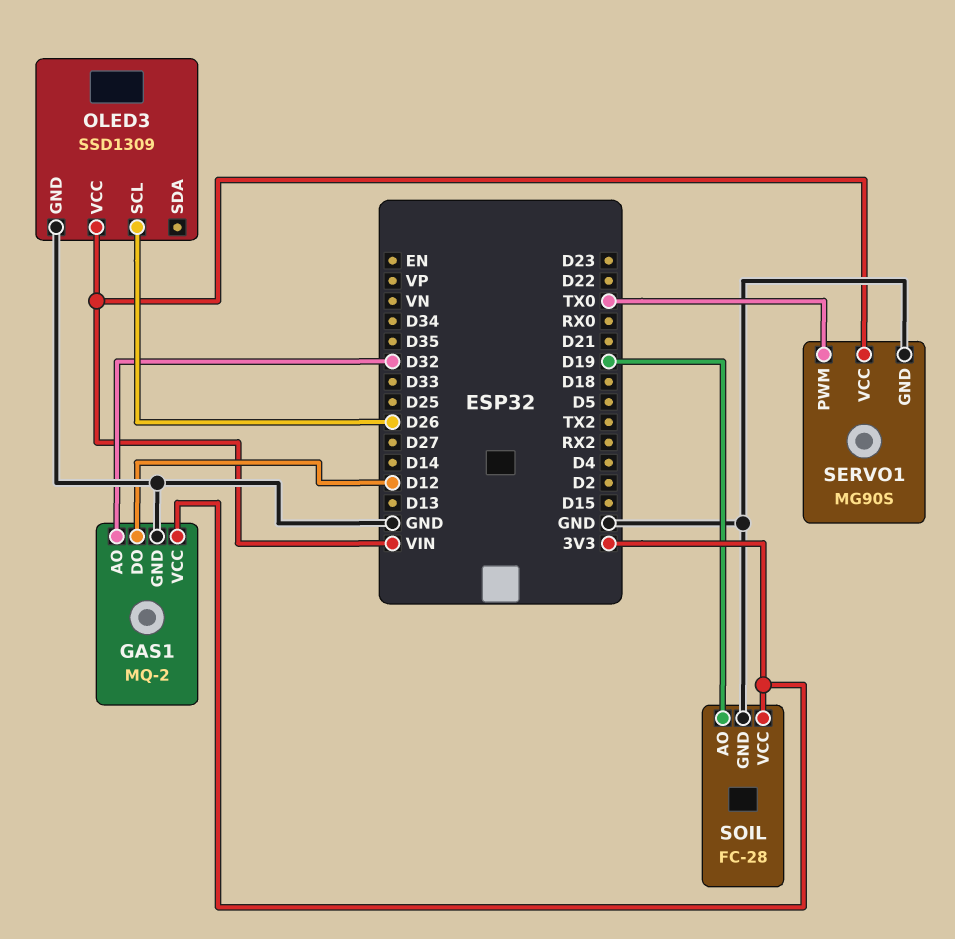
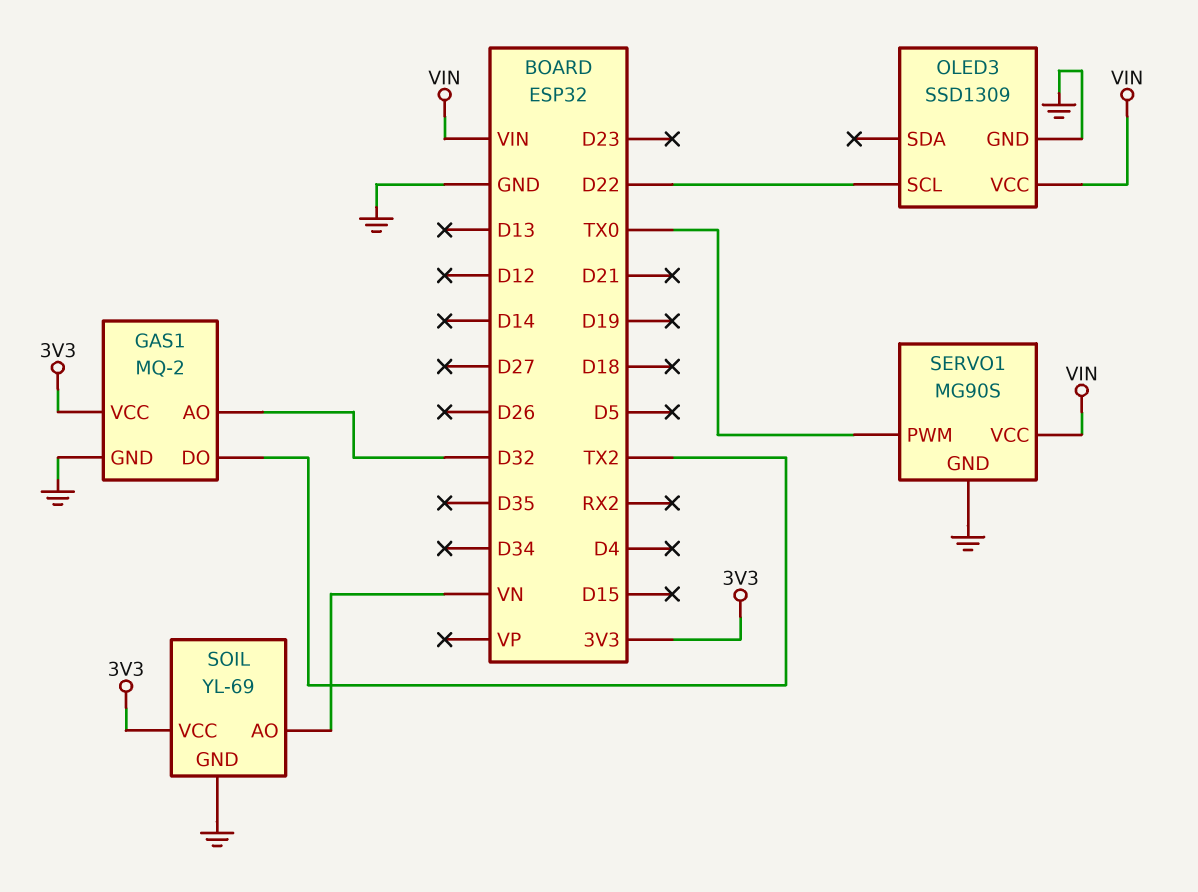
GAS1 pin DO: D12 -> TX2
OLED3 pin SCL: D26 -> D22
SOIL: FC-28 -> YL-69
SOIL pin AO: D19 -> VN

